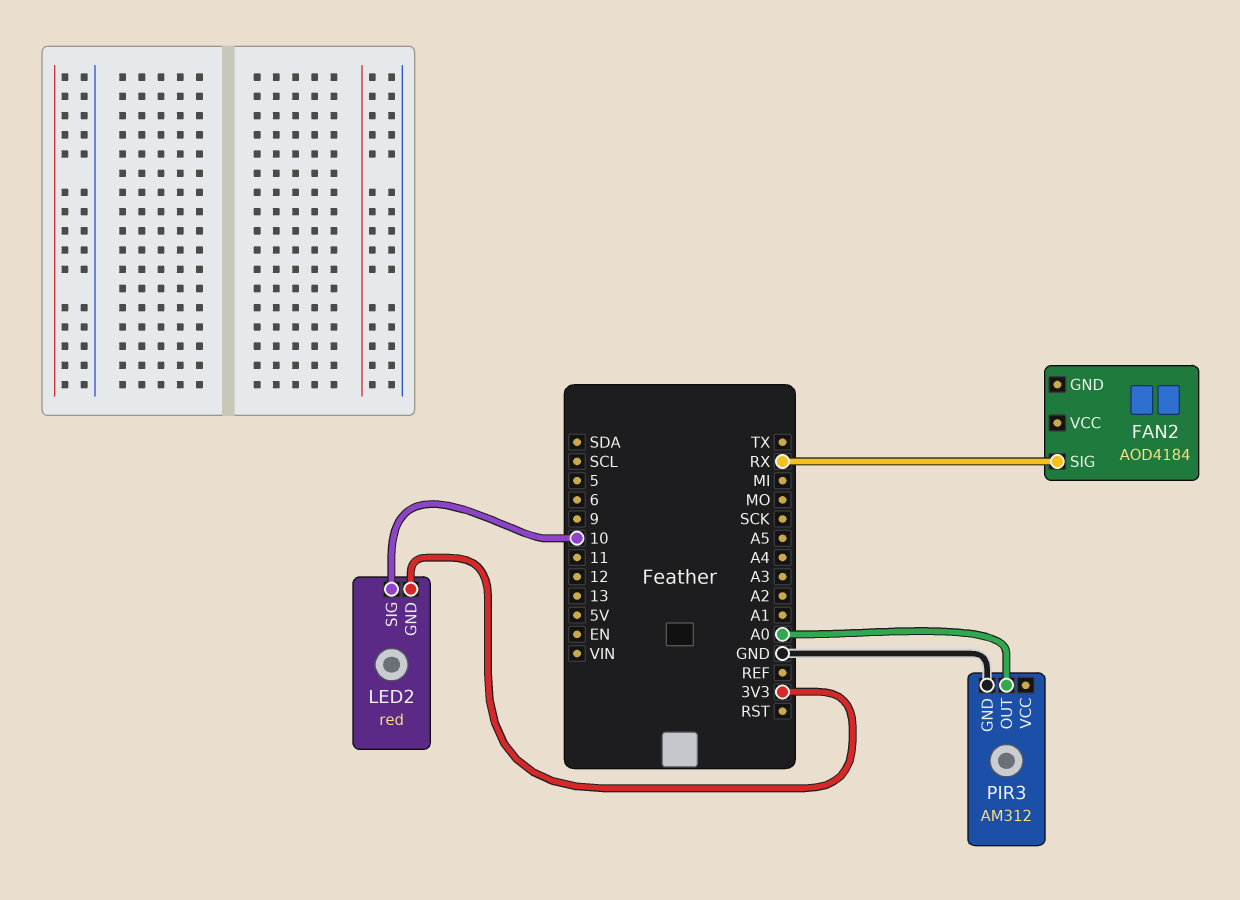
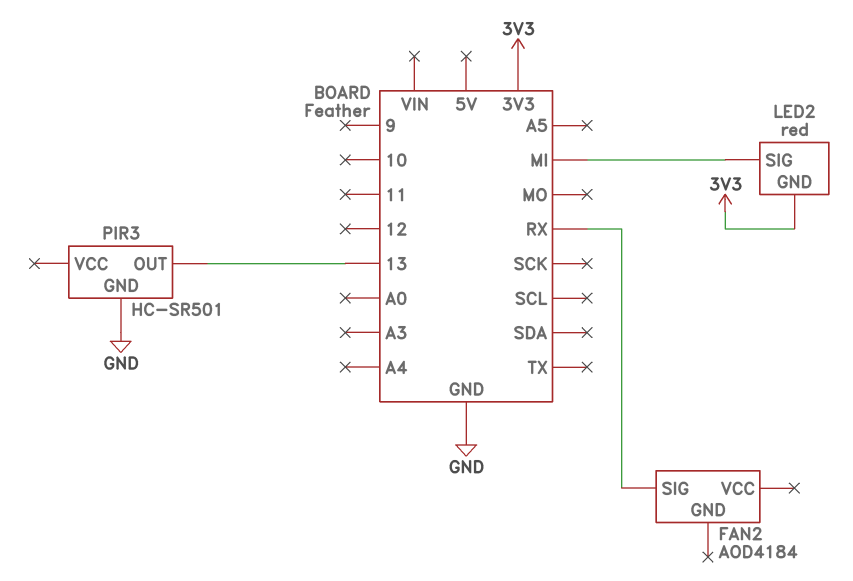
LED2 pin SIG: 10 -> MI
PIR3: AM312 -> HC-SR501
PIR3 pin OUT: A0 -> 13

